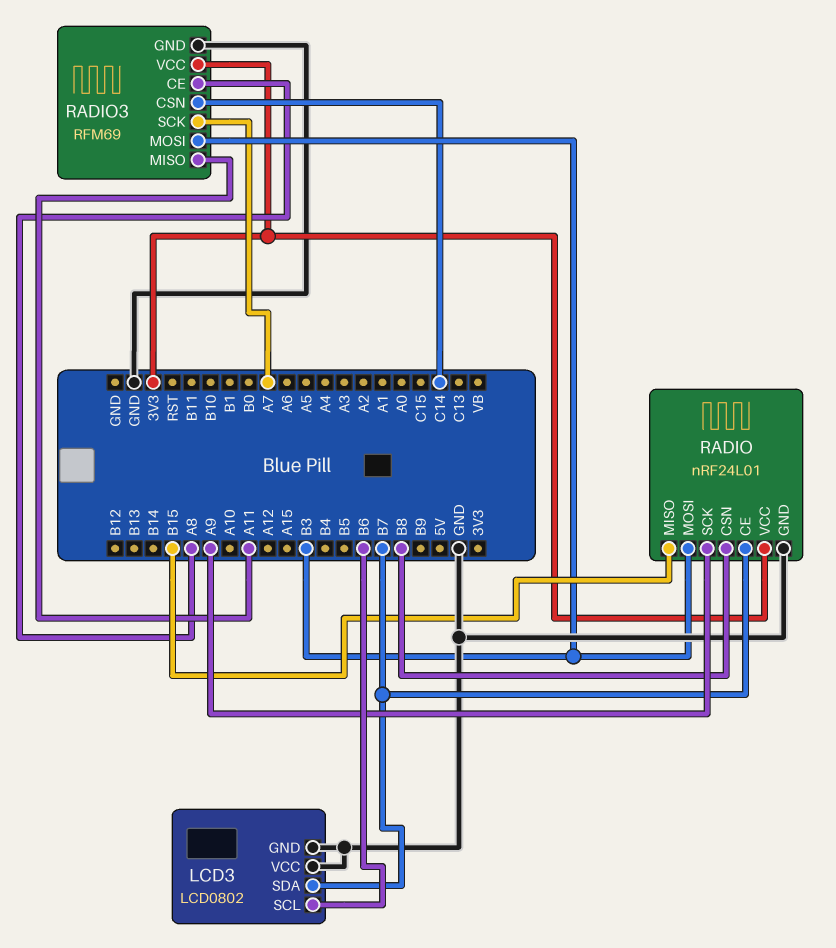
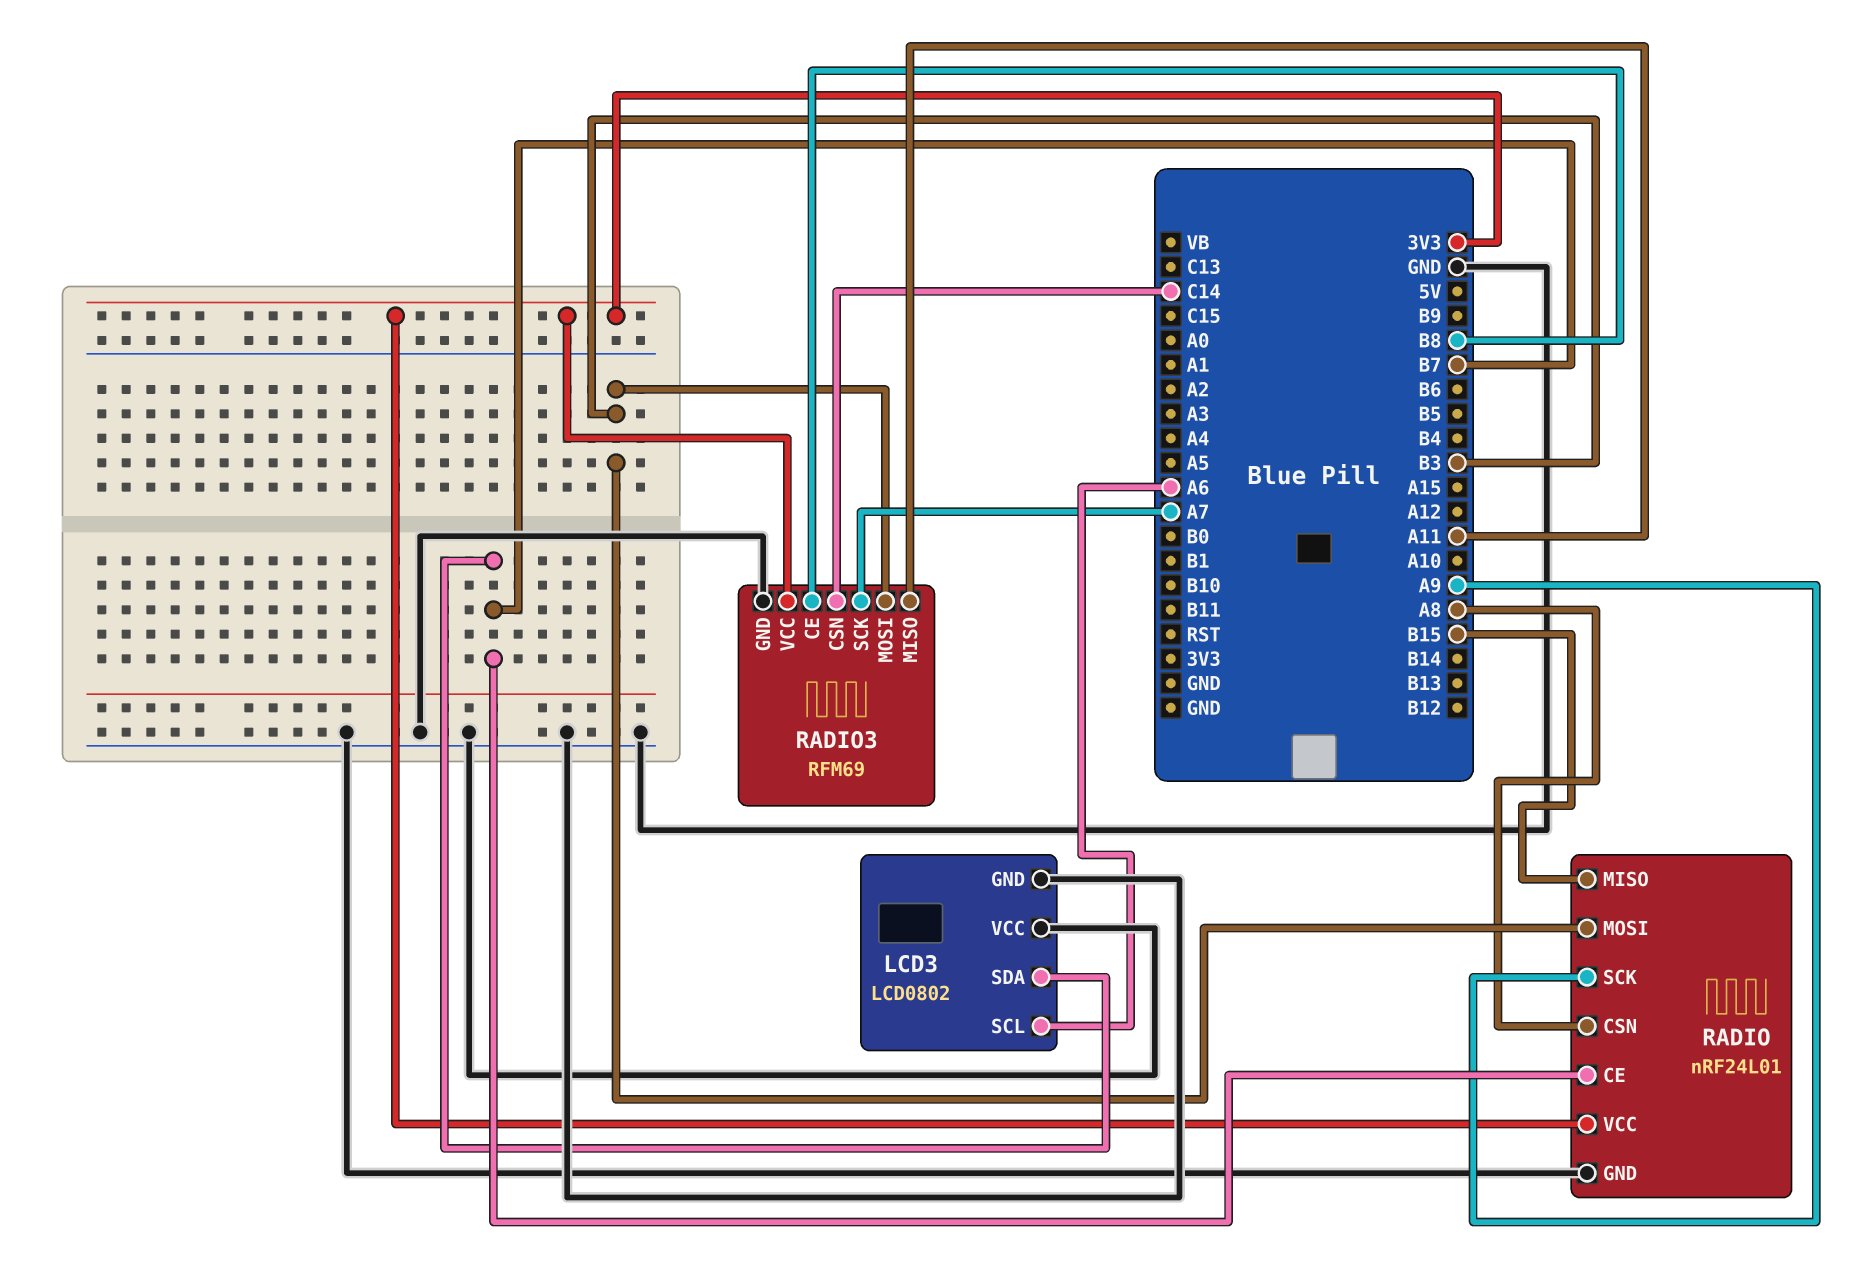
LCD3 pin SCL: B6 -> A6
RADIO pin CSN: B8 -> A8
RADIO3 pin CE: A8 -> B8

